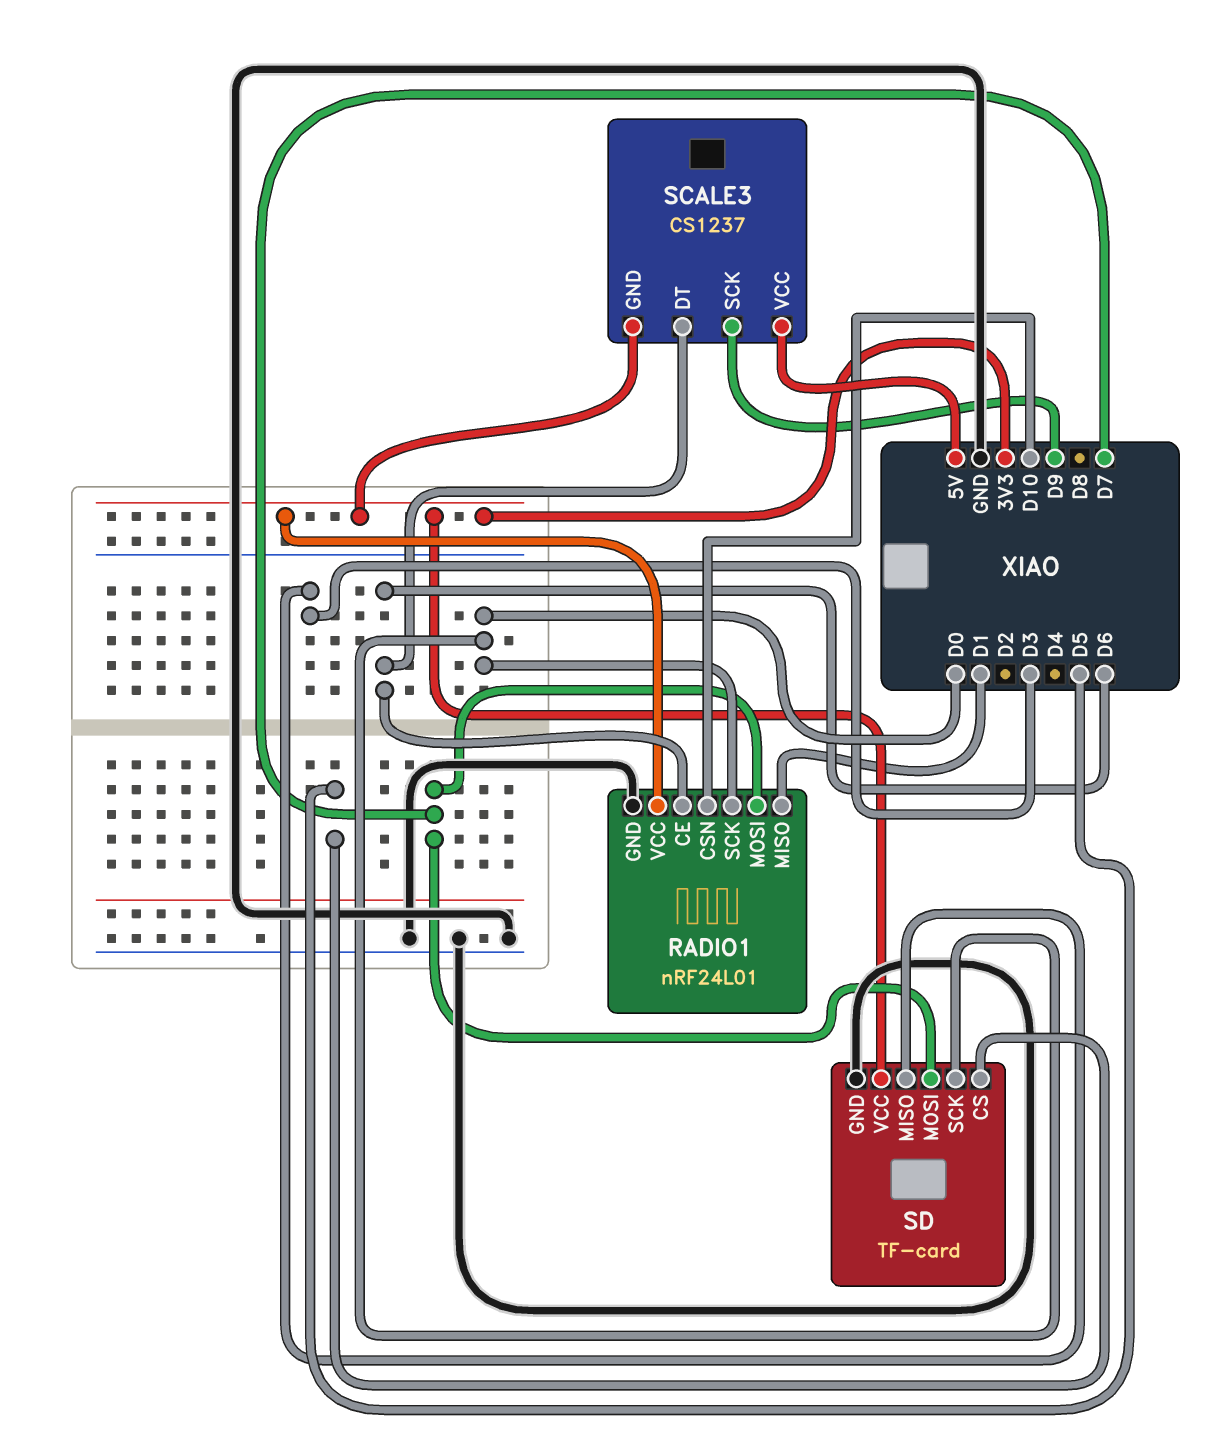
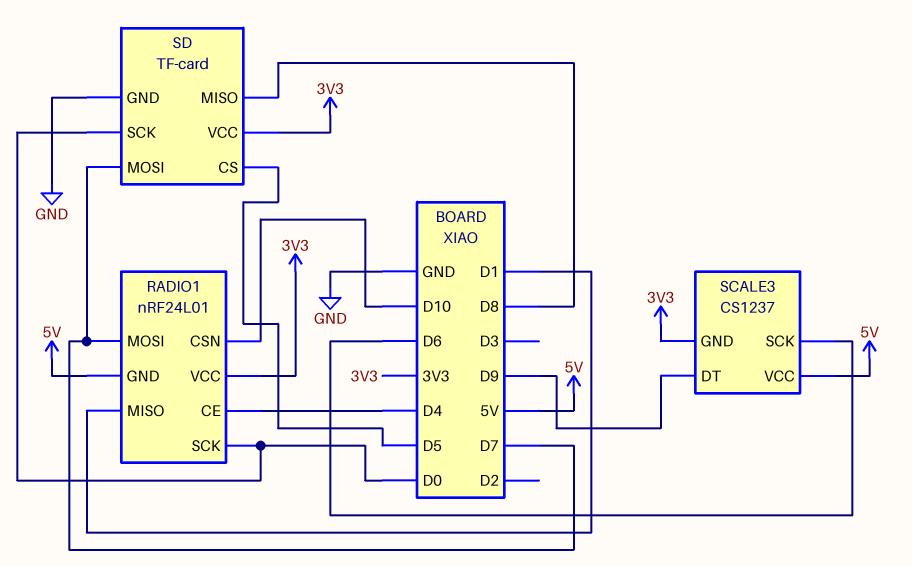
RADIO1 pin CE: D6 -> D4
RADIO1 pin GND: GND -> 5V
SCALE3 pin DT: D6 -> D9
SCALE3 pin SCK: D9 -> D6
SD pin MISO: D3 -> D8

